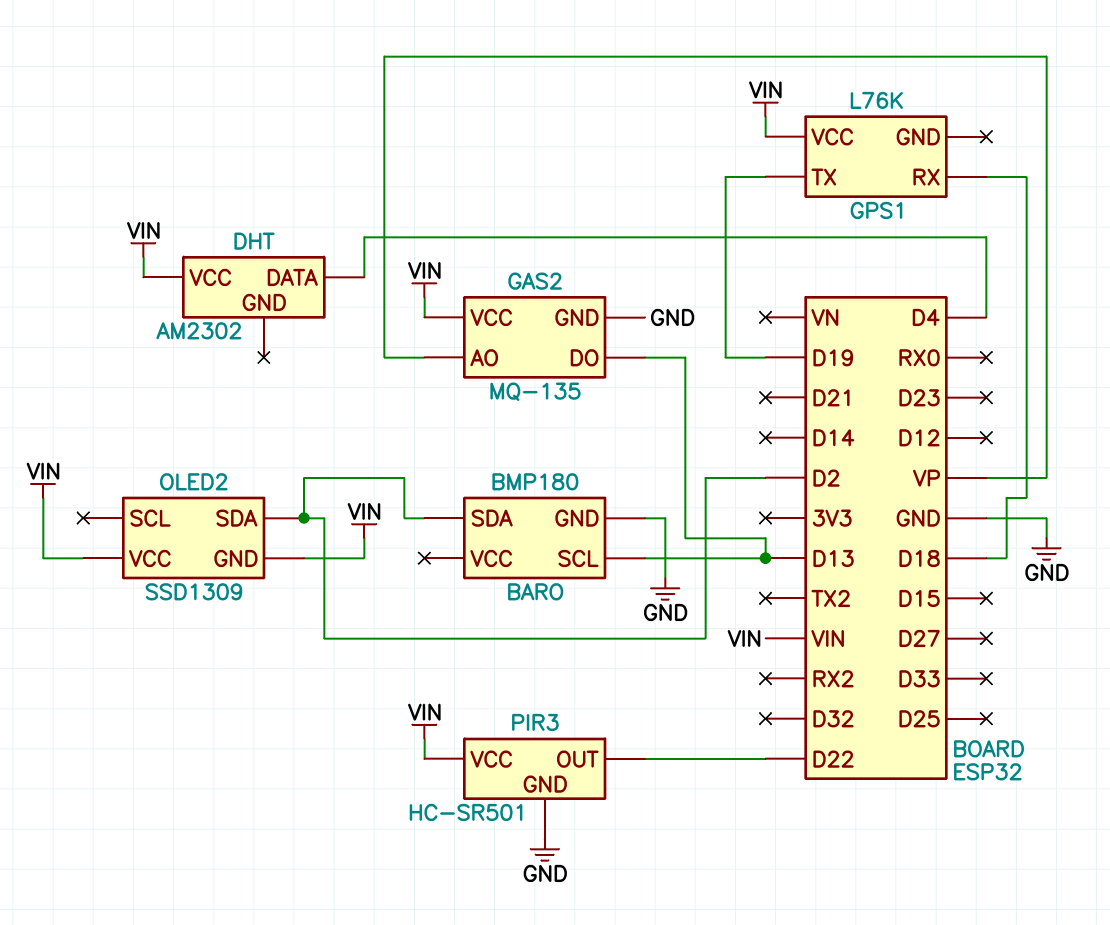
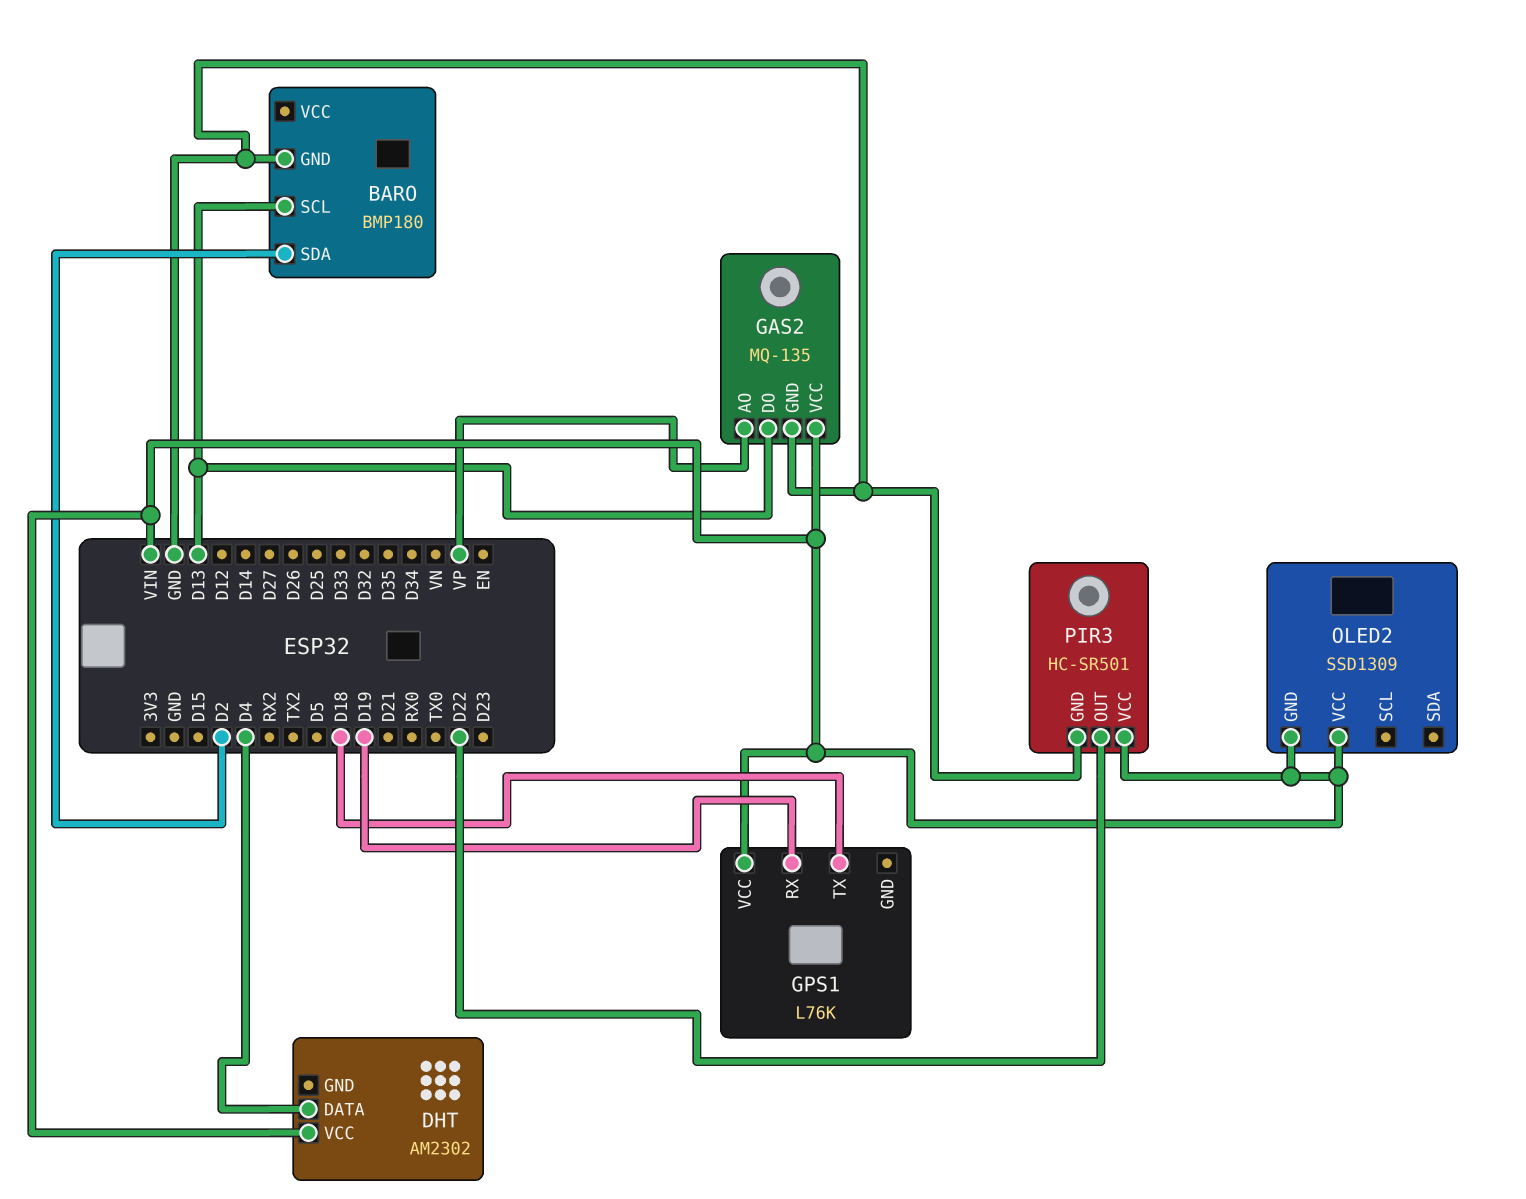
GPS1 pin RX: D18 -> D19
GPS1 pin TX: D19 -> D18
OLED2 pin SDA: D2 -> none

